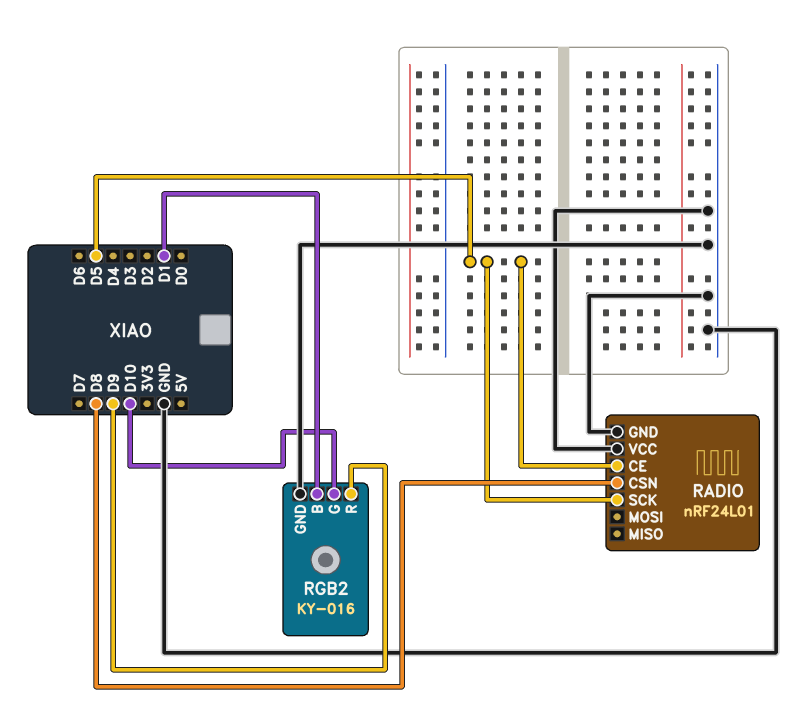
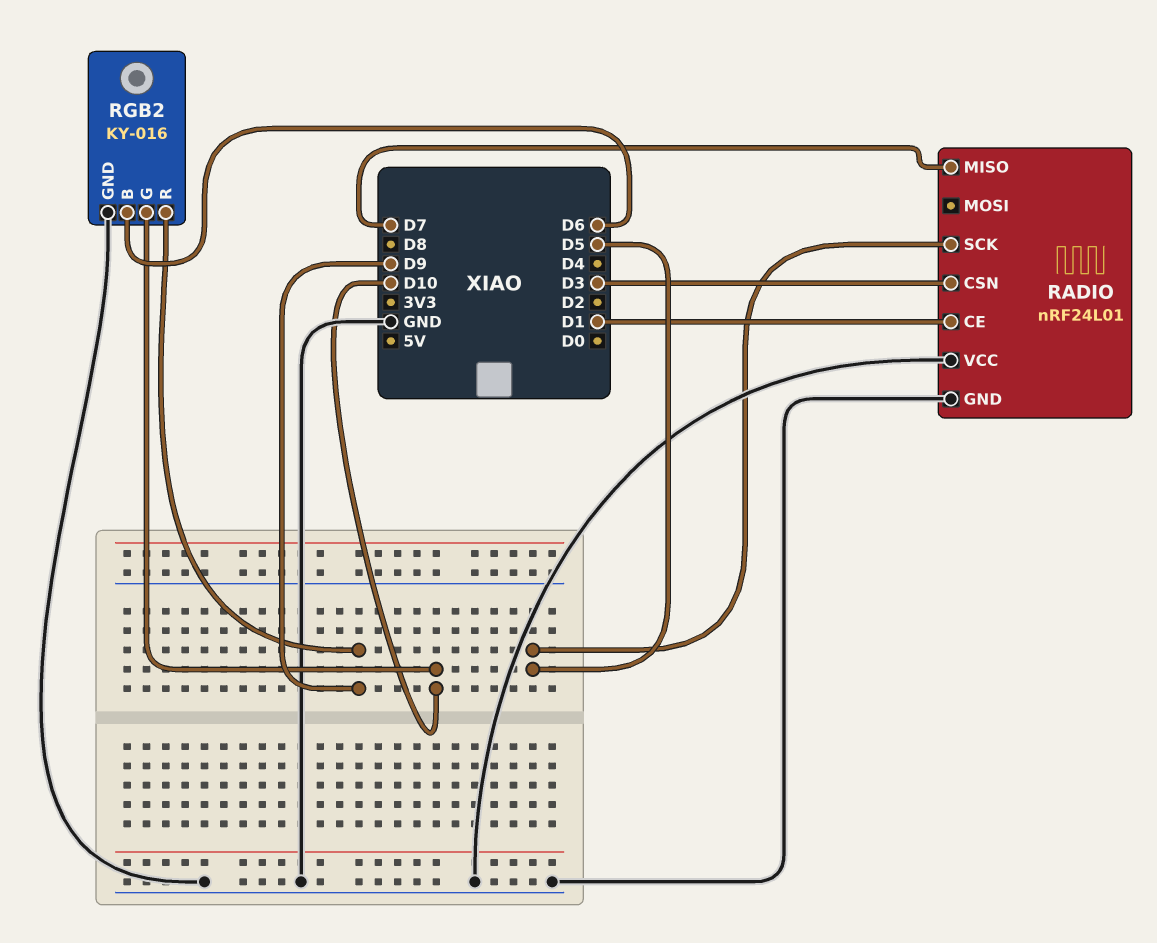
RADIO pin CE: D5 -> D1
RADIO pin CSN: D8 -> D3
RADIO pin MISO: none -> D7
RGB2 pin B: D1 -> D6

